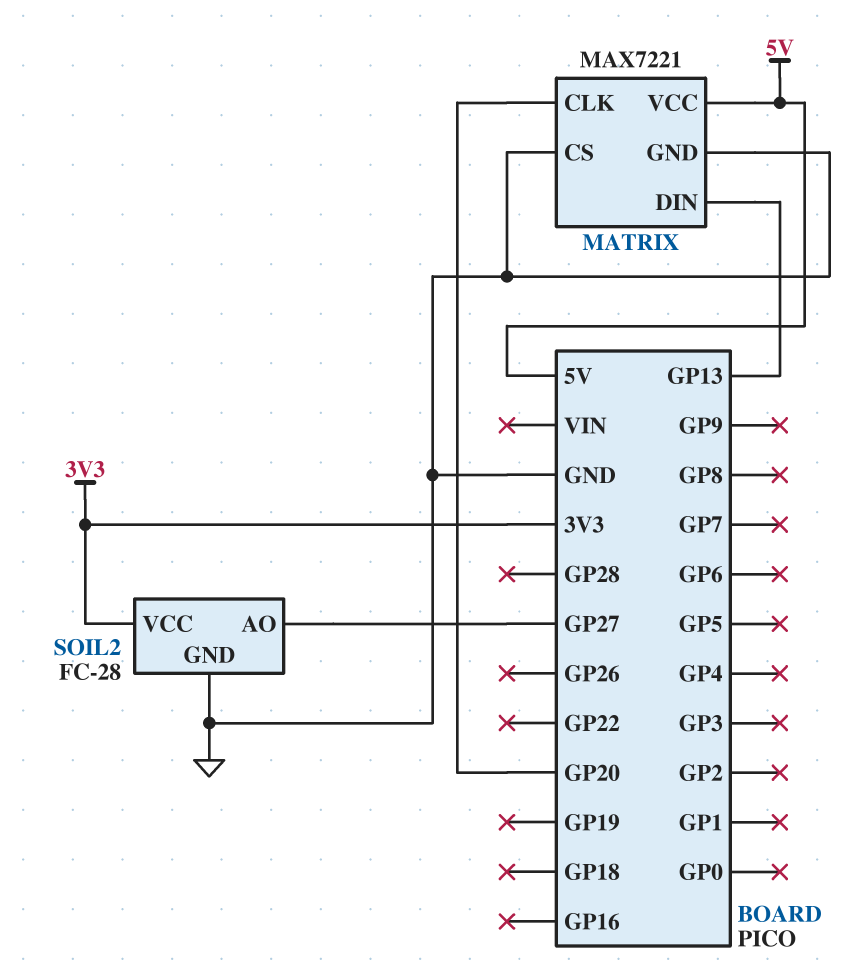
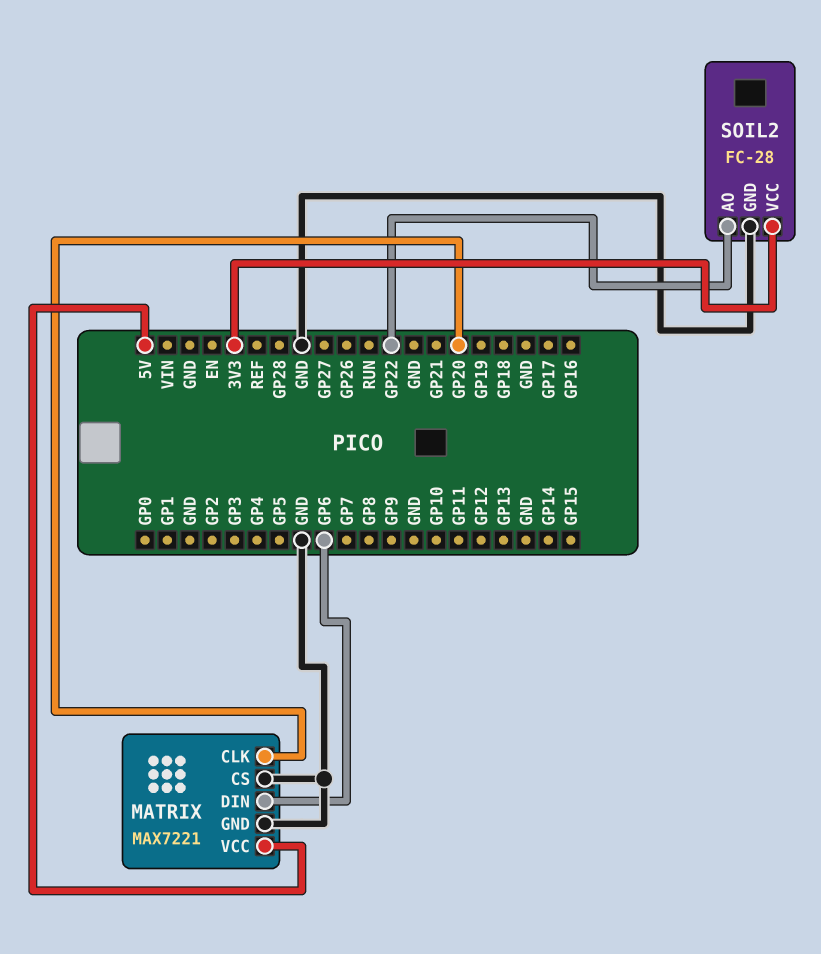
MATRIX pin DIN: GP13 -> GP6
SOIL2 pin AO: GP27 -> GP22

